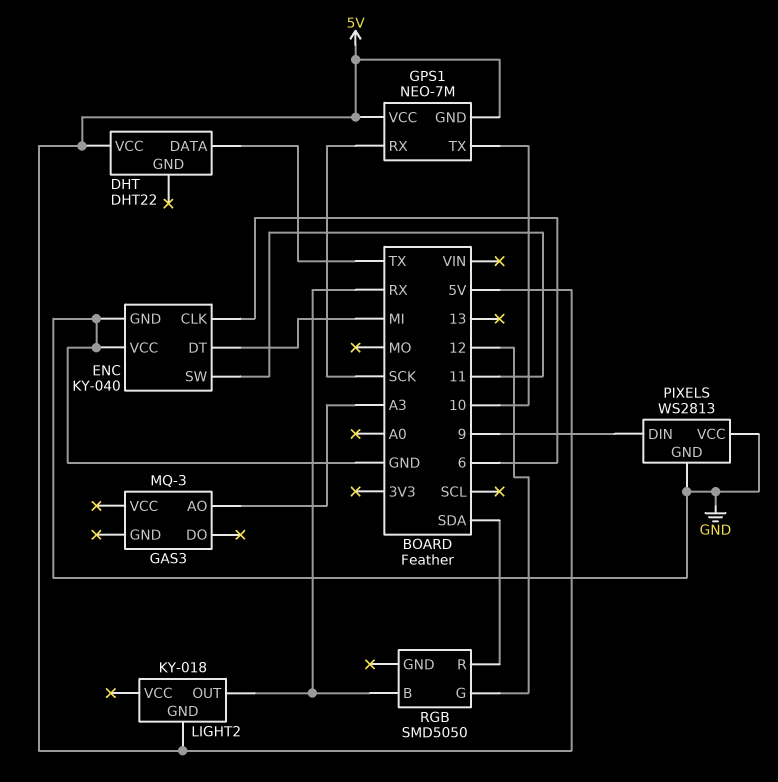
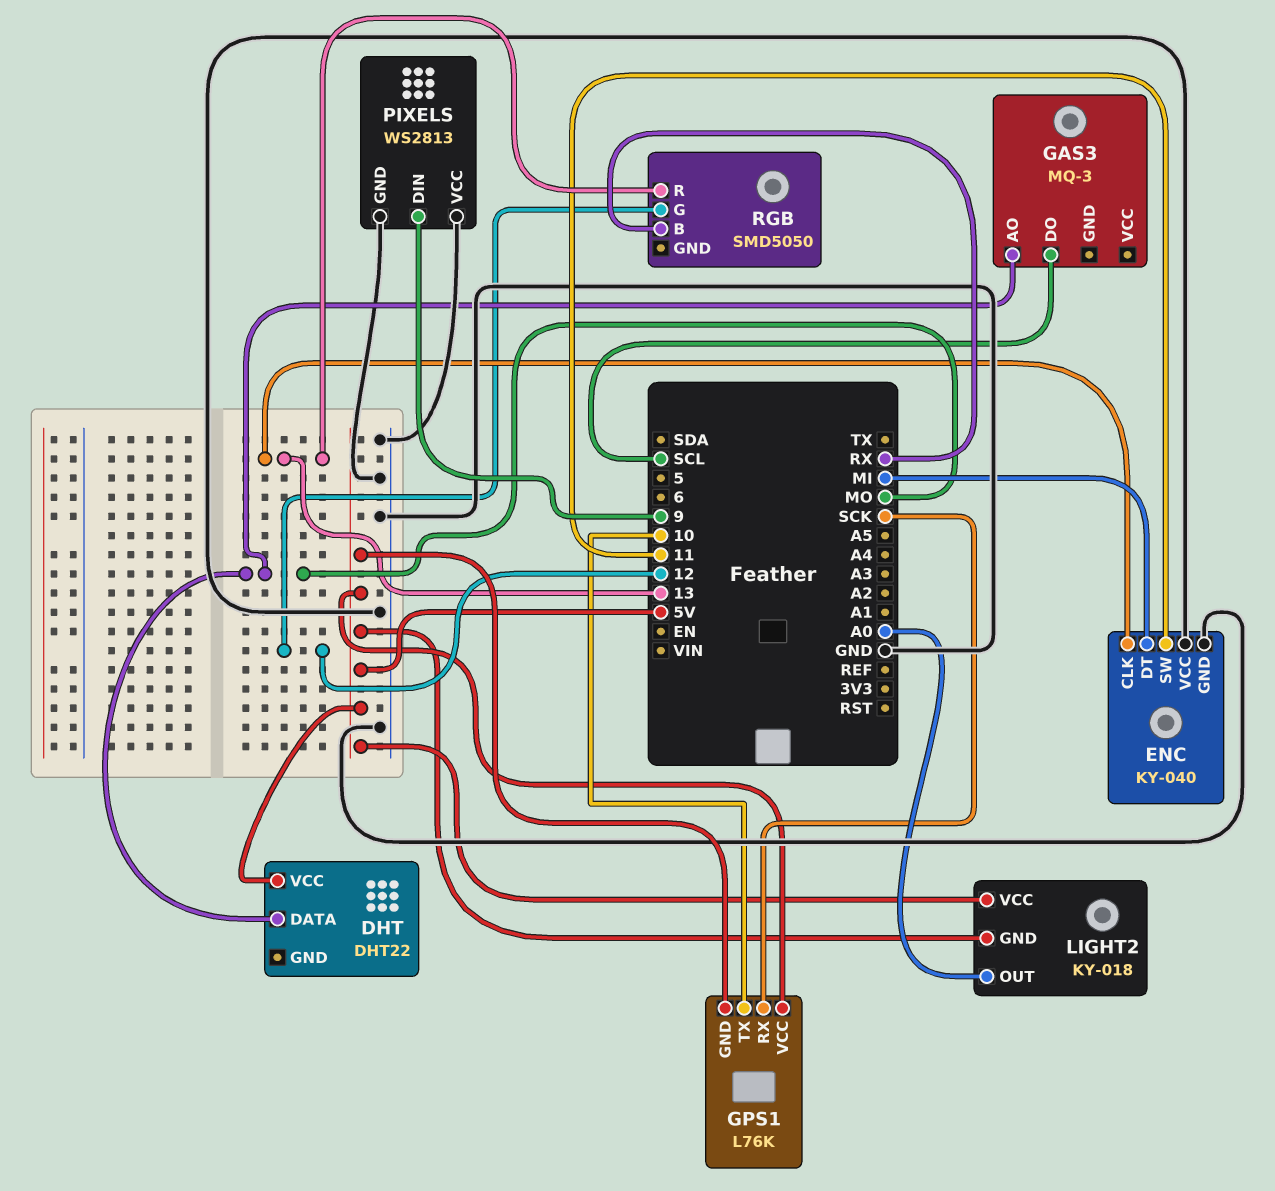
DHT pin DATA: TX -> MO
ENC pin CLK: 6 -> 13
GAS3 pin AO: A3 -> MO
GAS3 pin DO: none -> SCL
GPS1: NEO-7M -> L76K
LIGHT2 pin OUT: RX -> A0
LIGHT2 pin VCC: none -> 5V
RGB pin R: SDA -> 13

